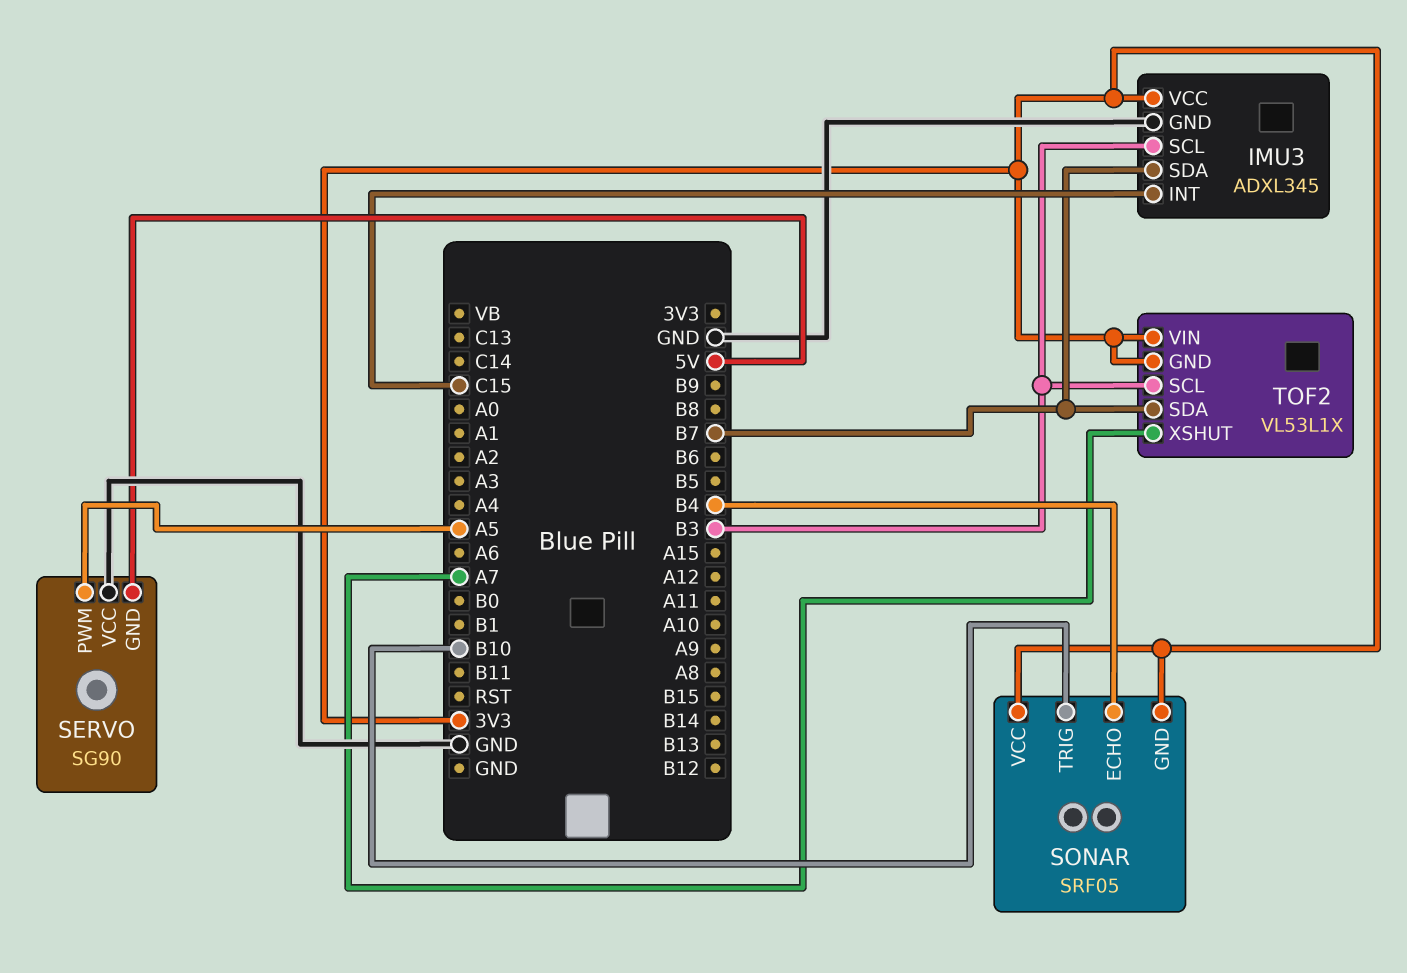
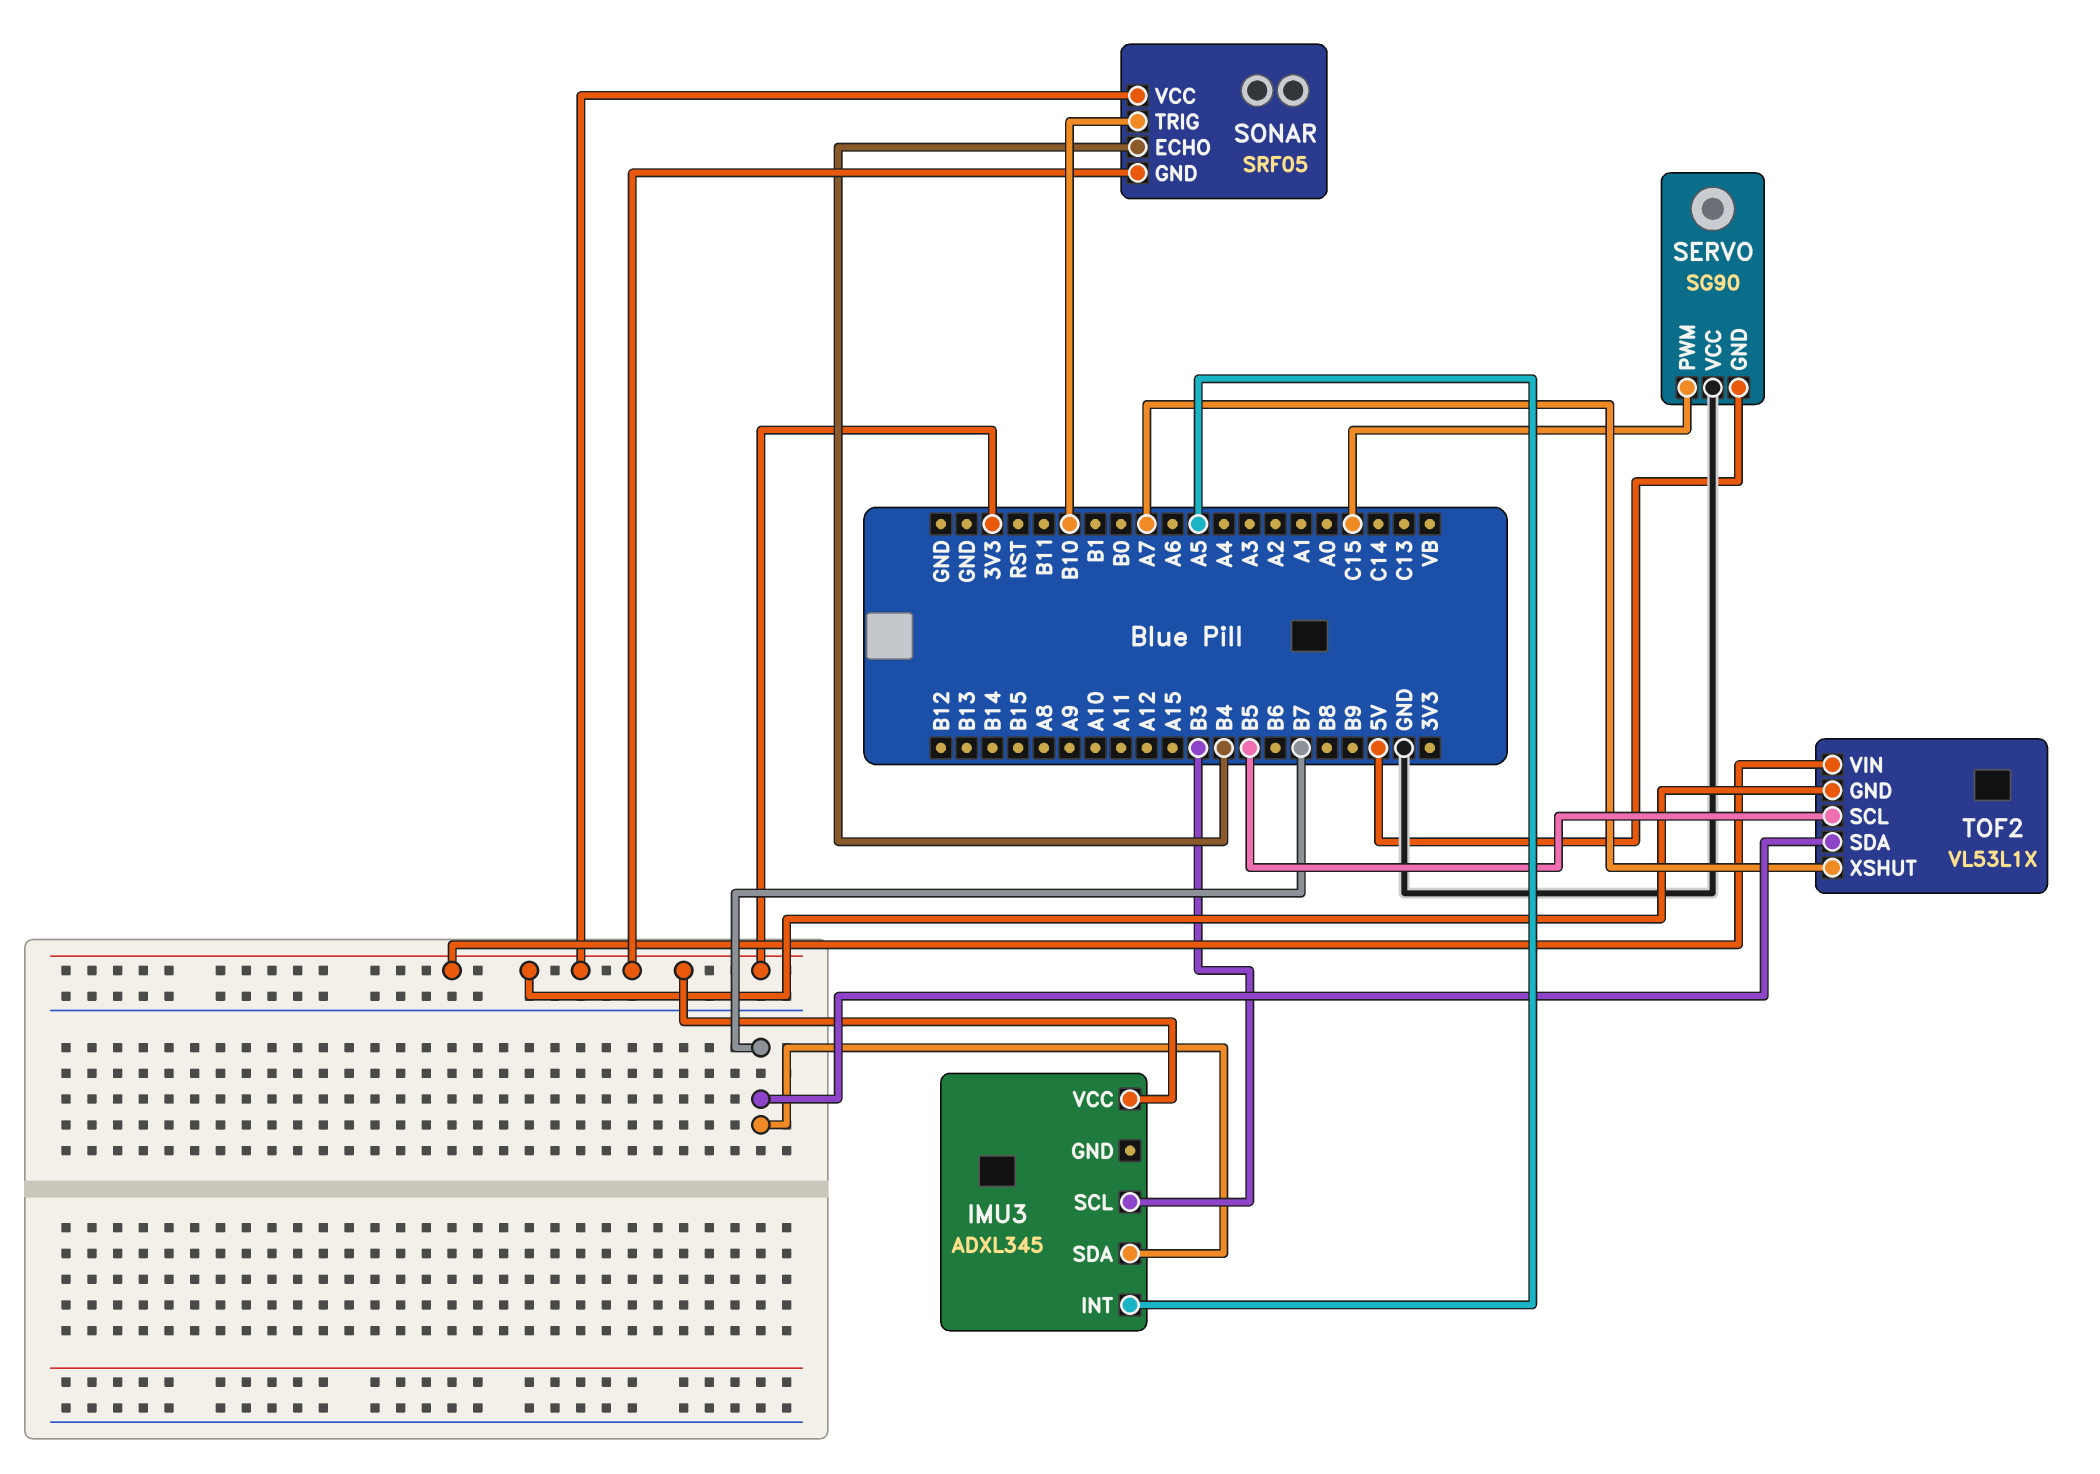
IMU3 pin GND: GND -> none
IMU3 pin INT: C15 -> A5
SERVO pin PWM: A5 -> C15
TOF2 pin SCL: B3 -> B5

